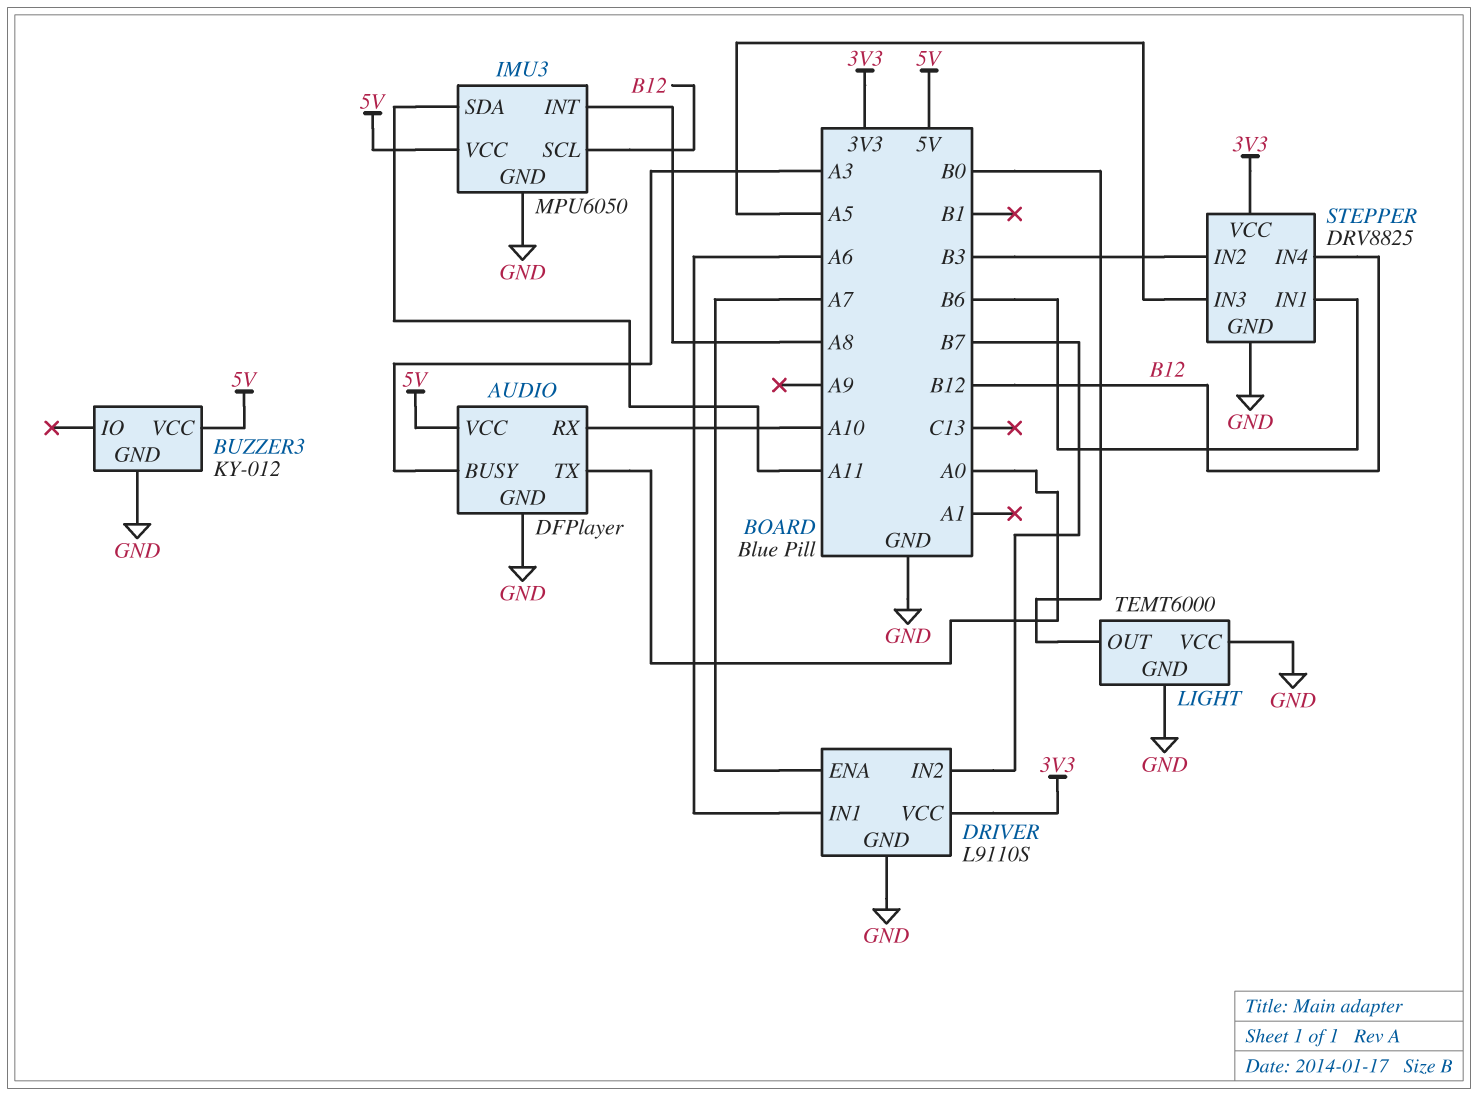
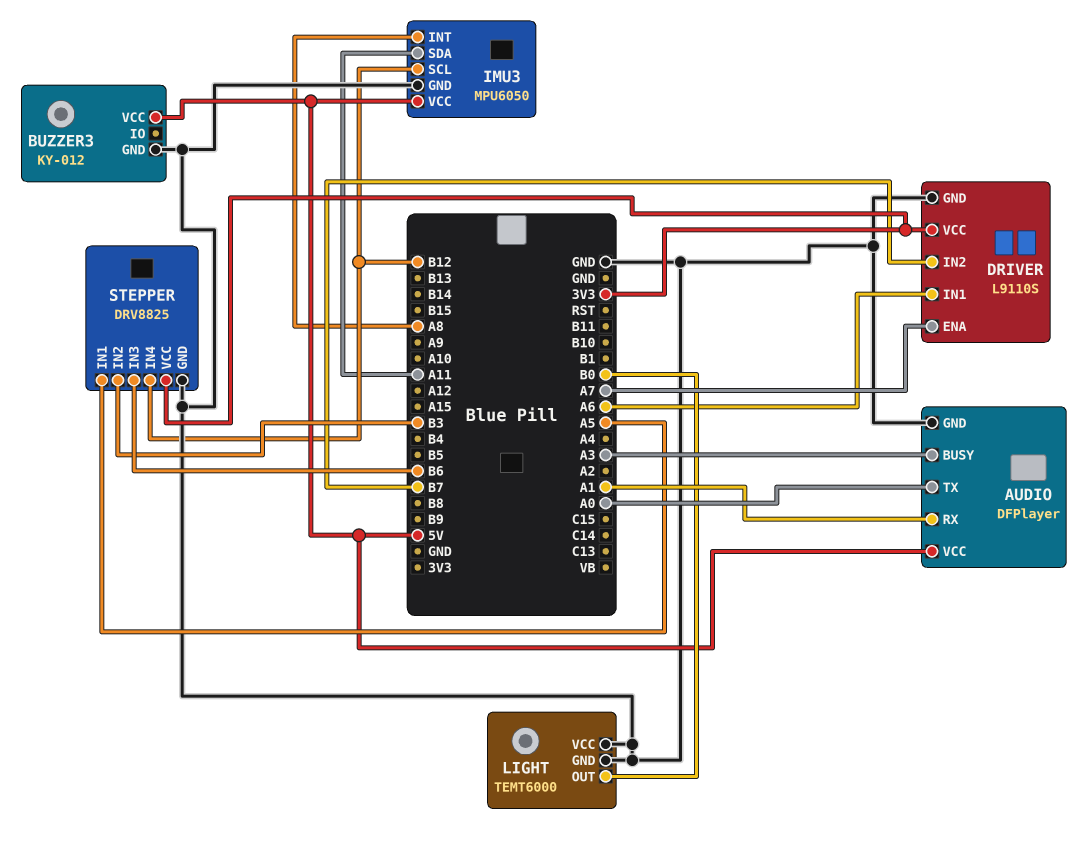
AUDIO pin RX: A10 -> A1
STEPPER pin IN1: B6 -> A5
STEPPER pin IN3: A5 -> B6

